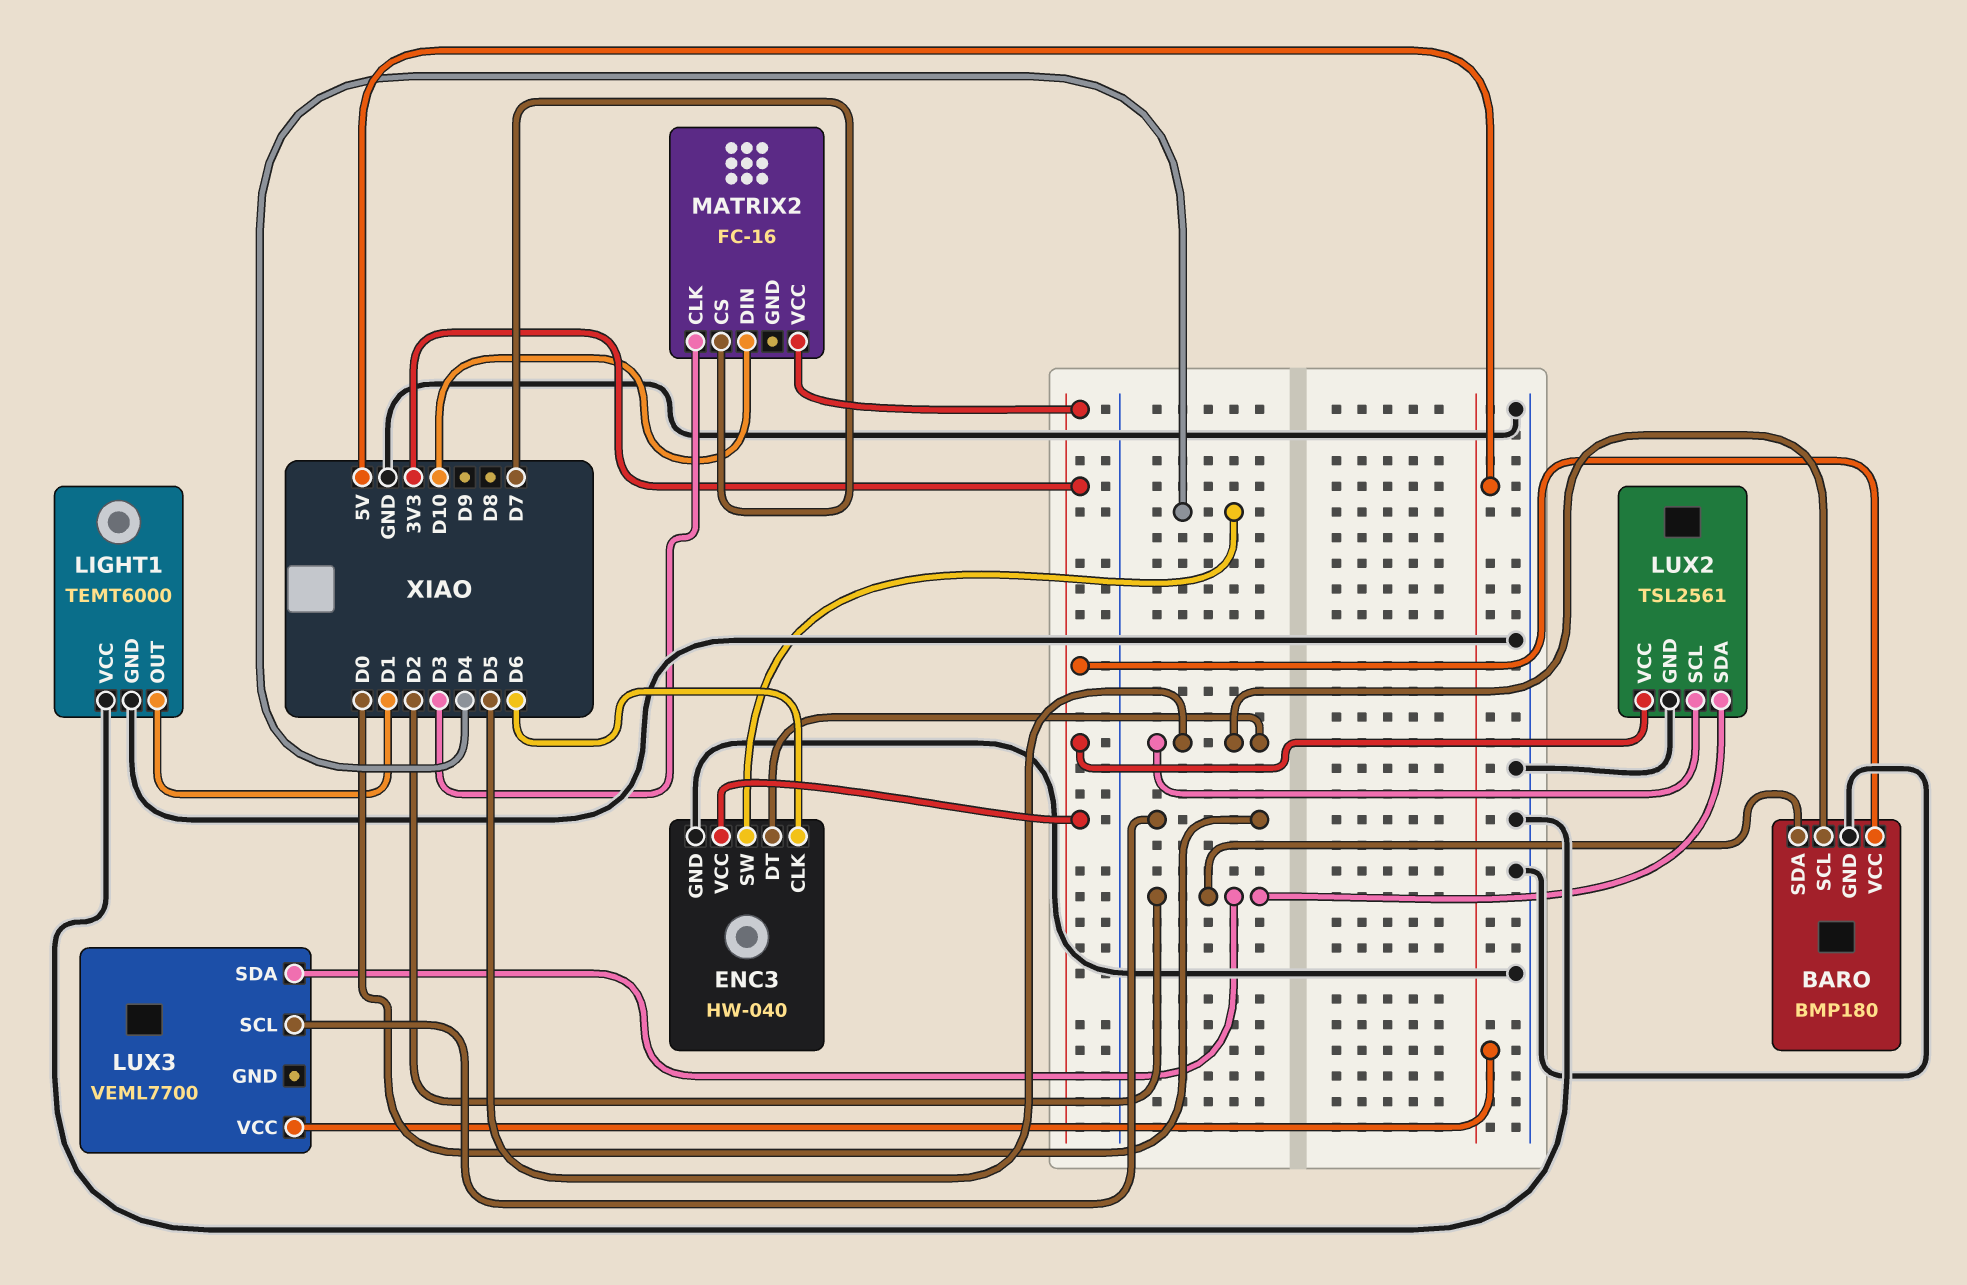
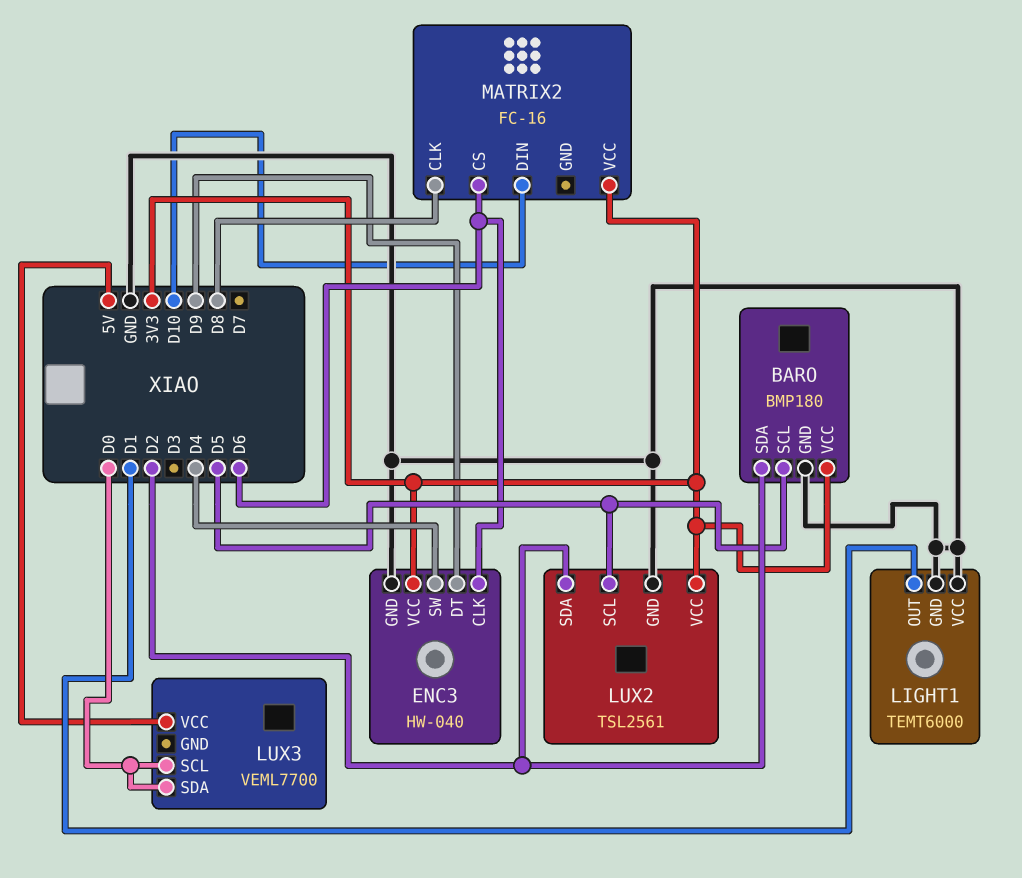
ENC3 pin DT: D5 -> D9
LUX3 pin SDA: D2 -> D0
MATRIX2 pin CLK: D3 -> D8
MATRIX2 pin CS: D7 -> D6

